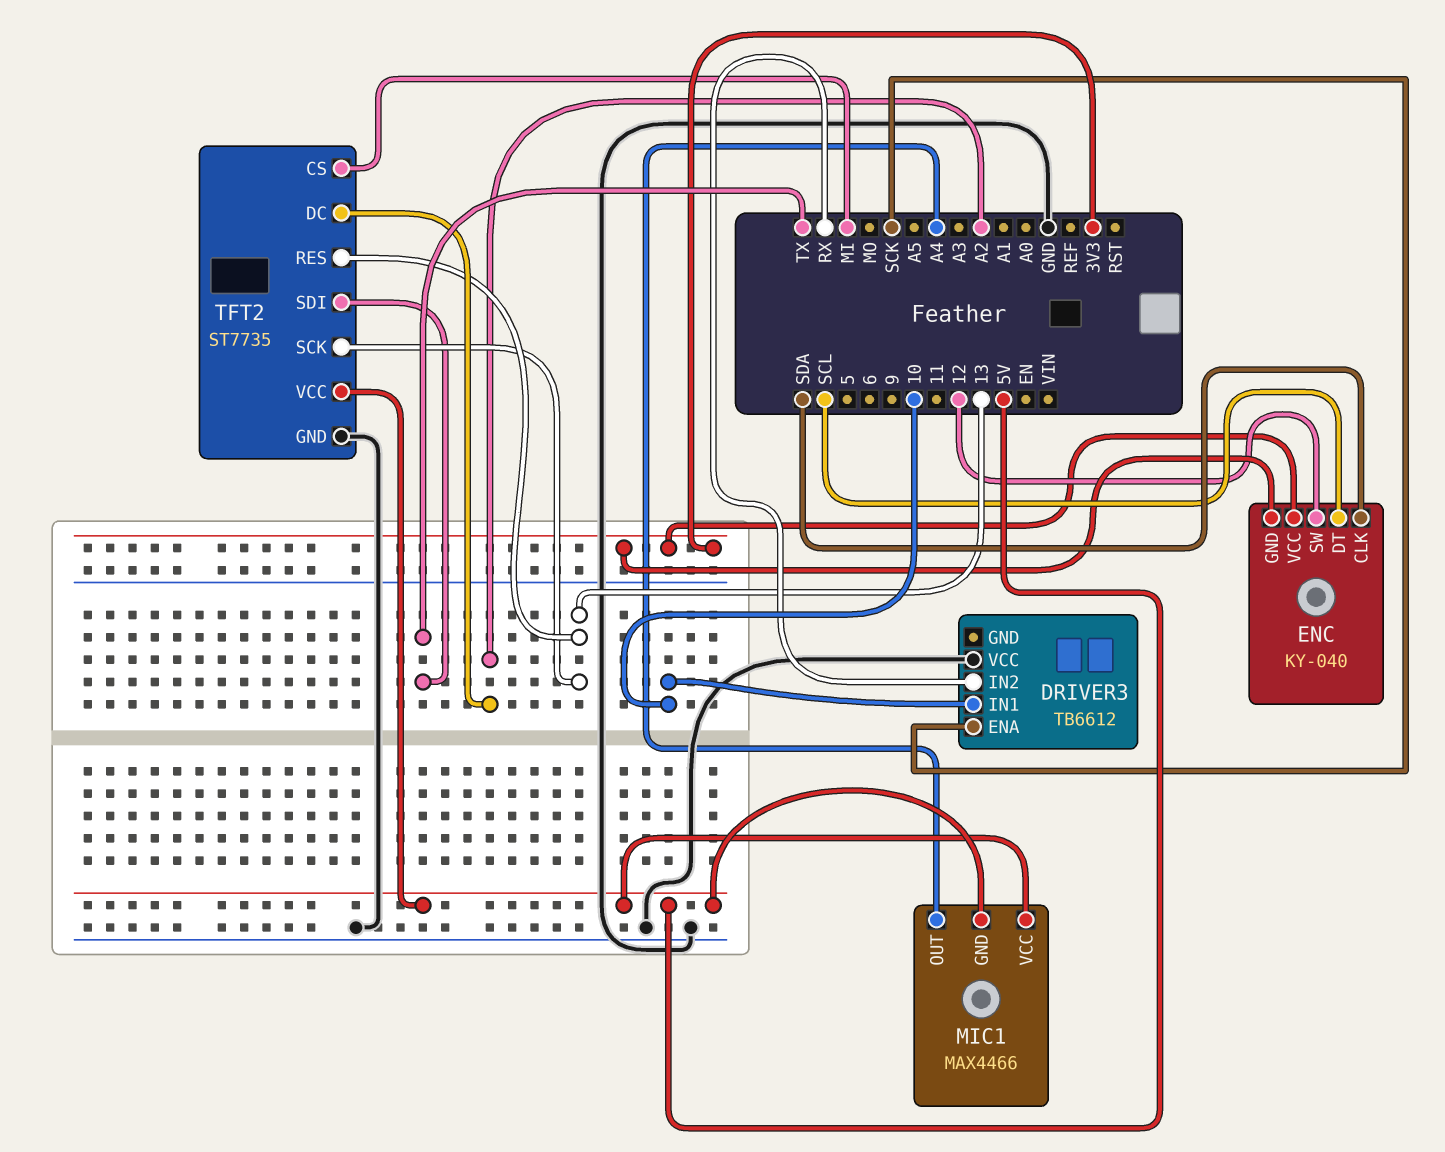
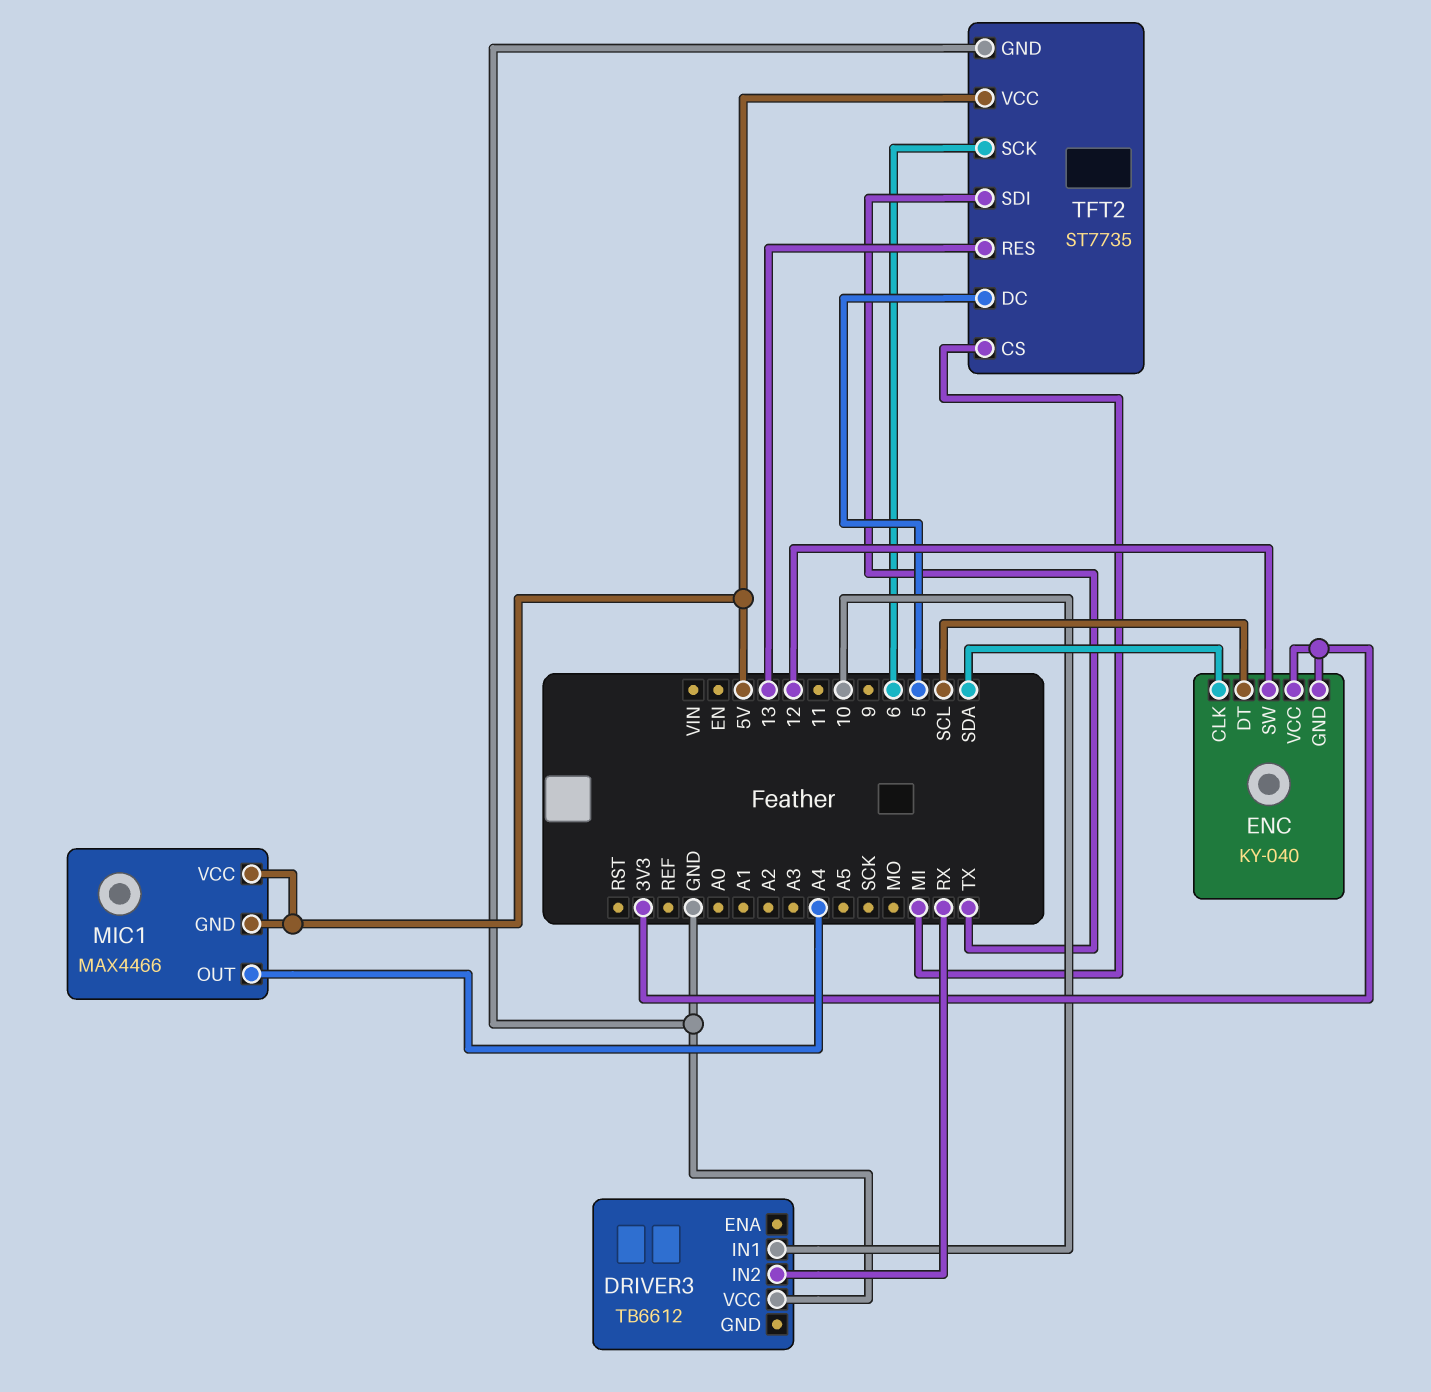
DRIVER3 pin ENA: SCK -> none
TFT2 pin DC: A2 -> 5
TFT2 pin SCK: 13 -> 6

